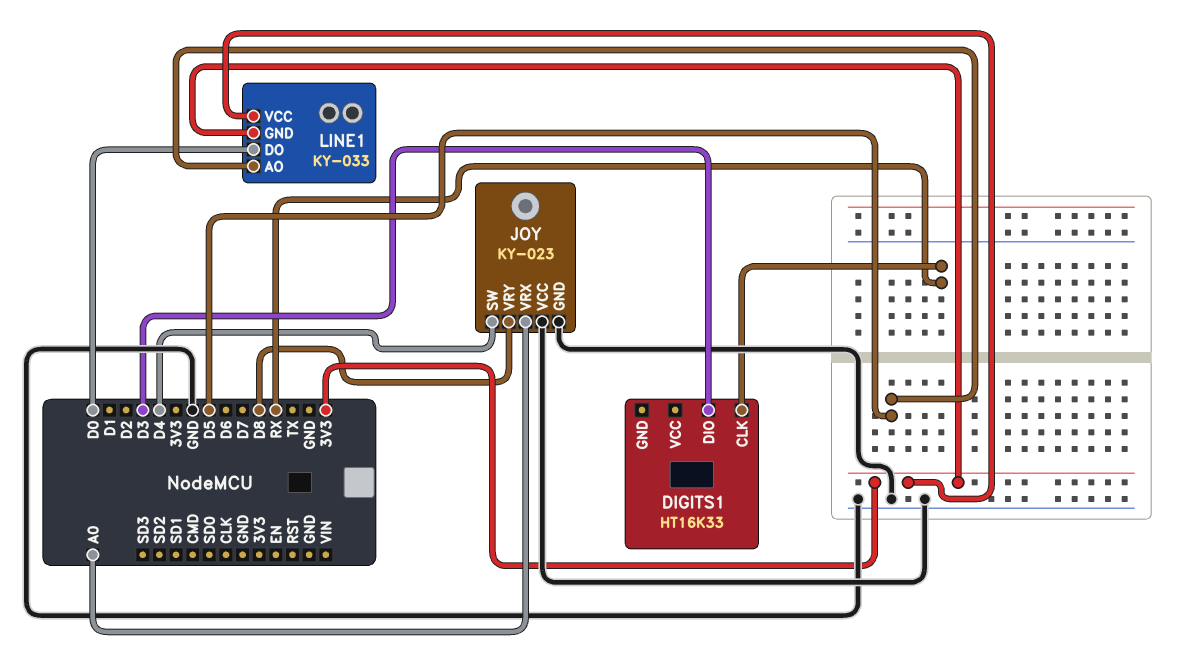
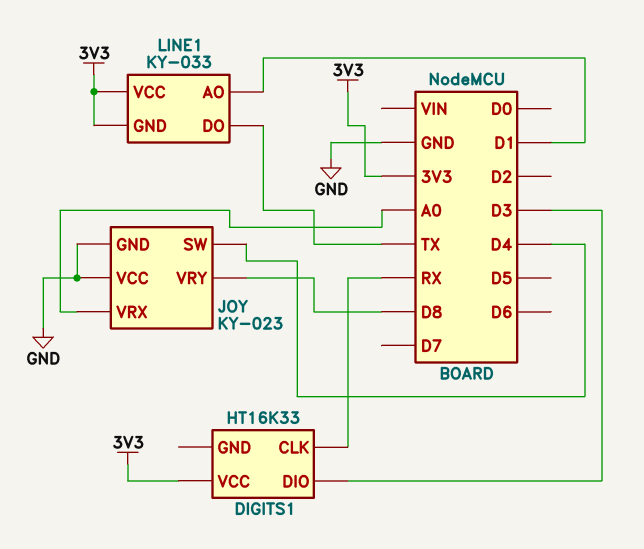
DIGITS1 pin VCC: none -> 3V3
LINE1 pin AO: D5 -> D1
LINE1 pin DO: D0 -> TX

